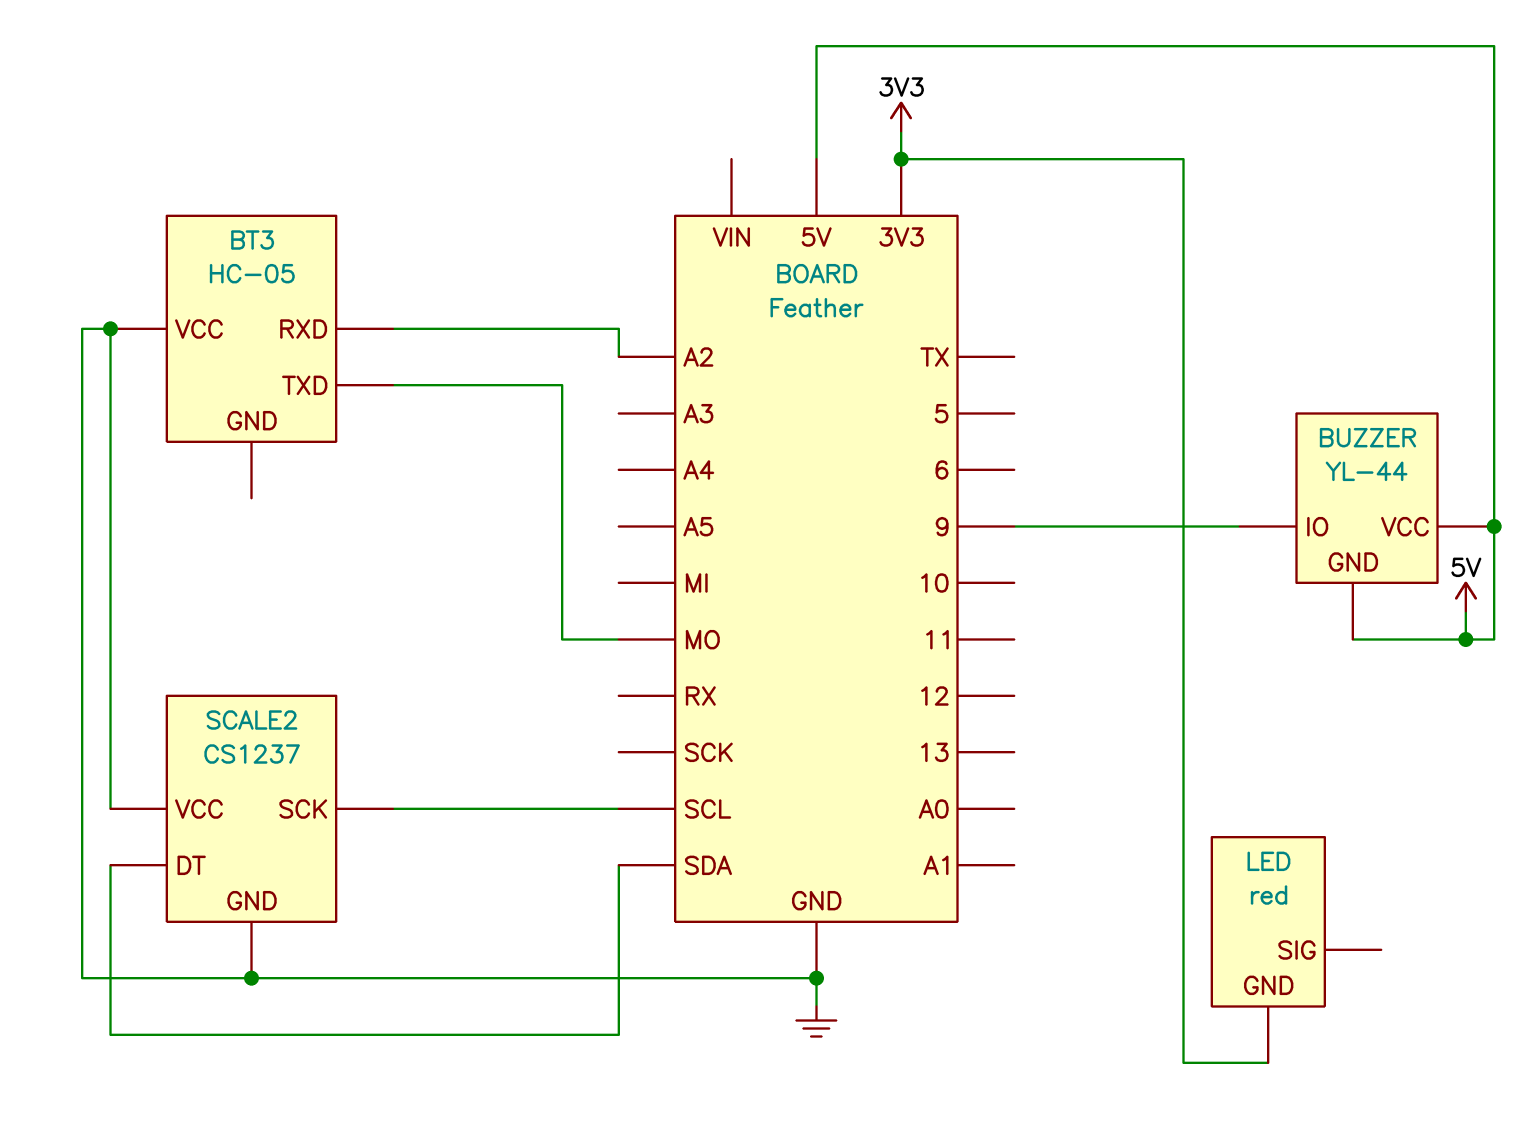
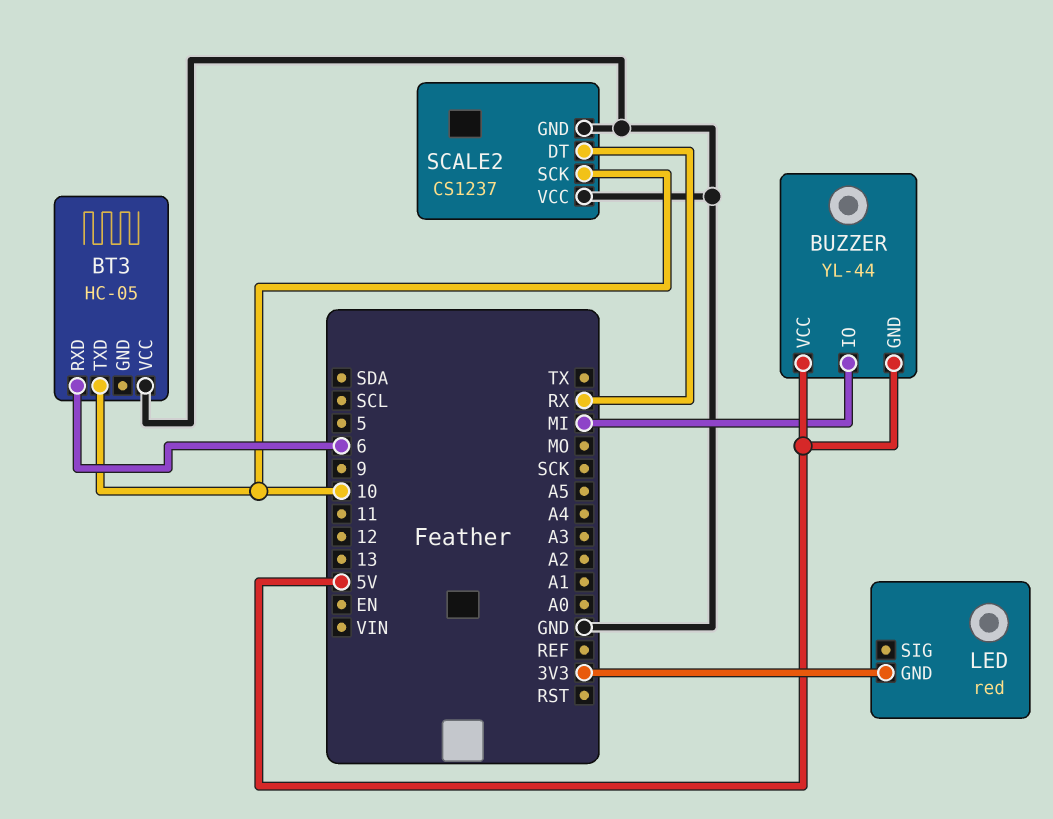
BT3 pin RXD: A2 -> 6
BT3 pin TXD: MO -> 10
BUZZER pin IO: 9 -> MI
SCALE2 pin DT: SDA -> RX
SCALE2 pin SCK: SCL -> 10

